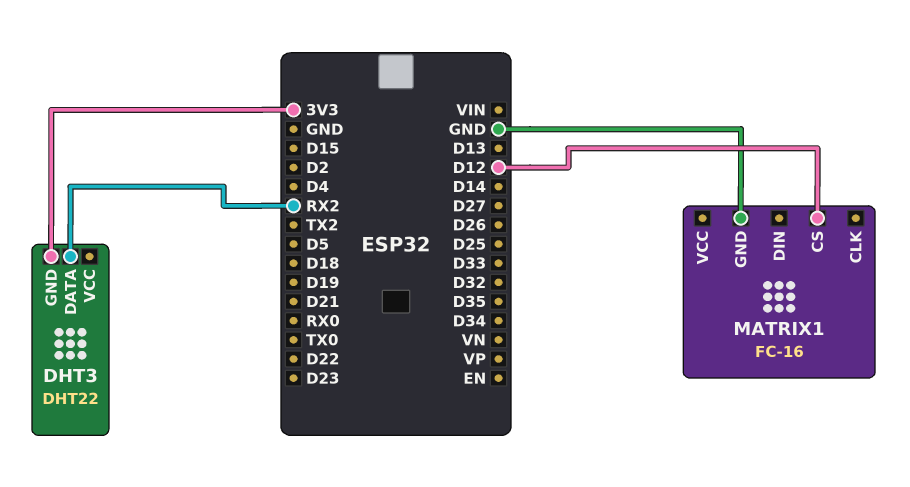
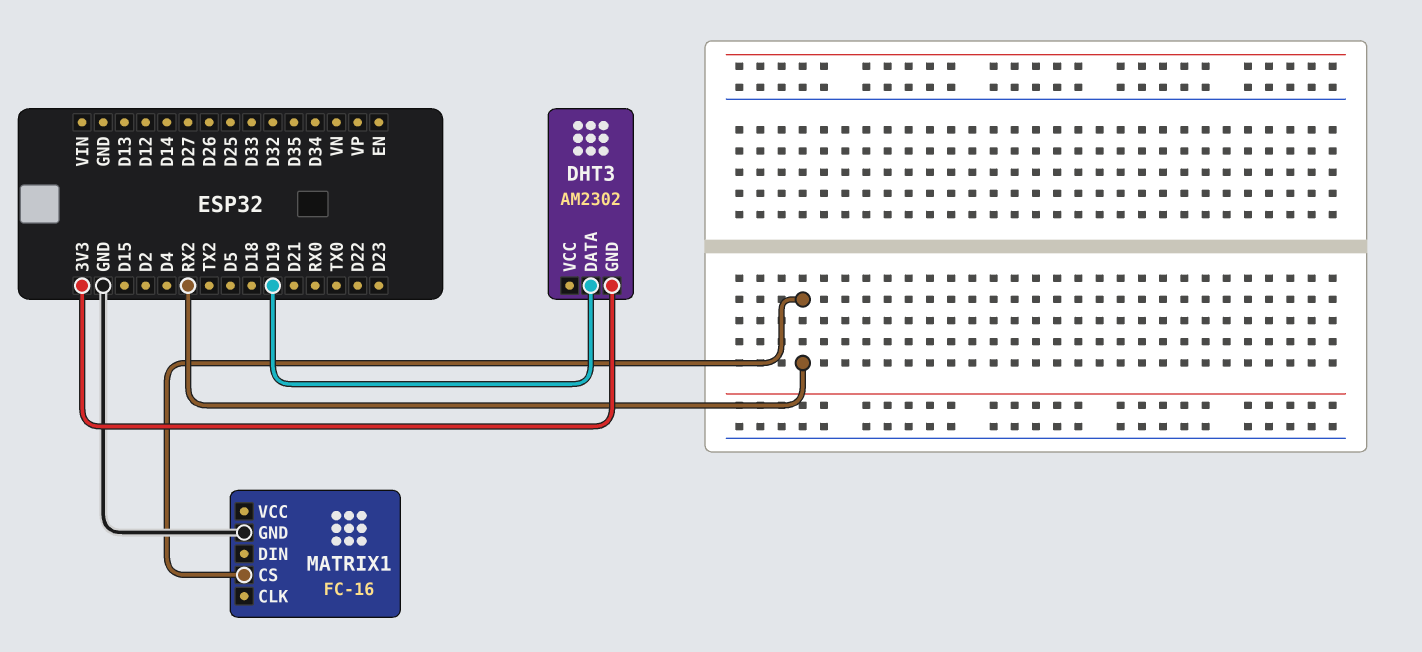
DHT3: DHT22 -> AM2302
DHT3 pin DATA: RX2 -> D19
MATRIX1 pin CS: D12 -> RX2

